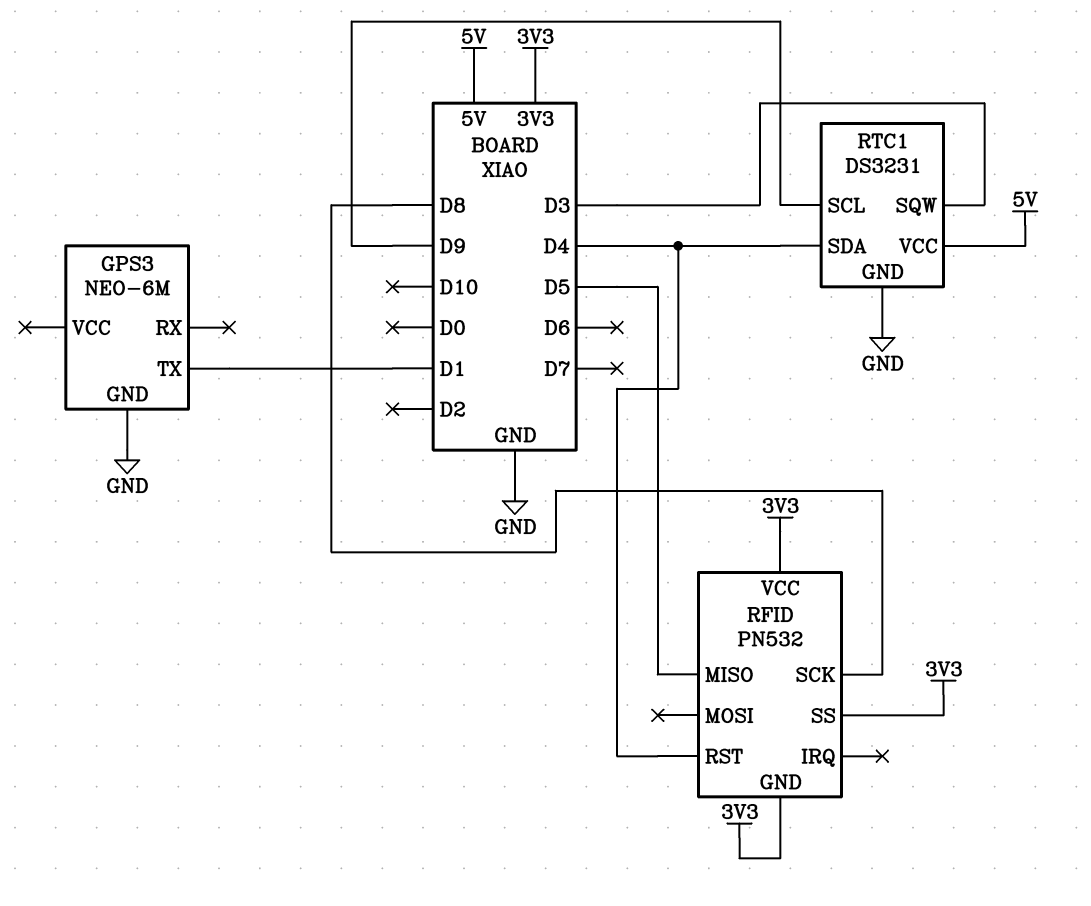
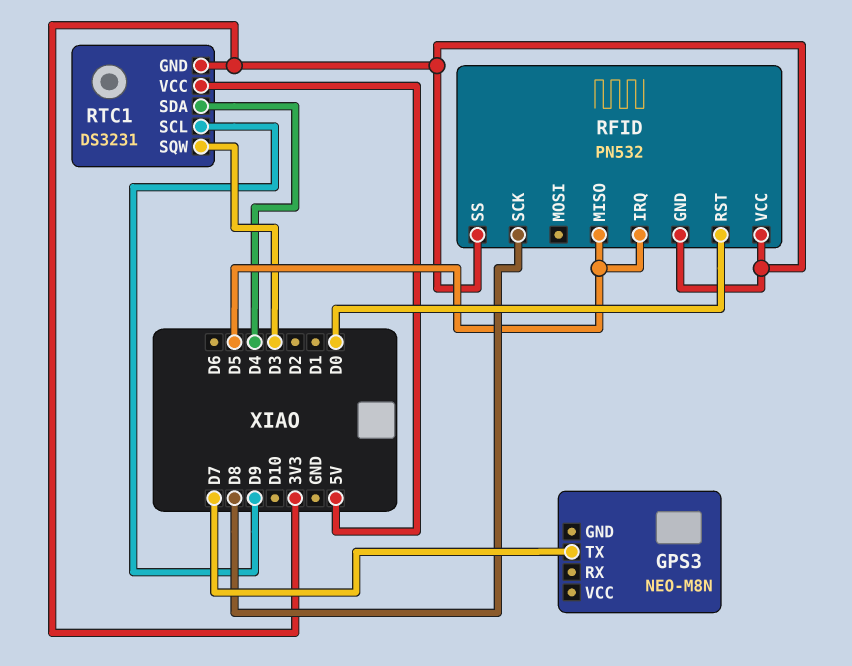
GPS3: NEO-6M -> NEO-M8N
GPS3 pin GND: GND -> none
GPS3 pin TX: D1 -> D7
RFID pin IRQ: none -> D5
RFID pin RST: D4 -> D0
RTC1 pin GND: GND -> 3V3

